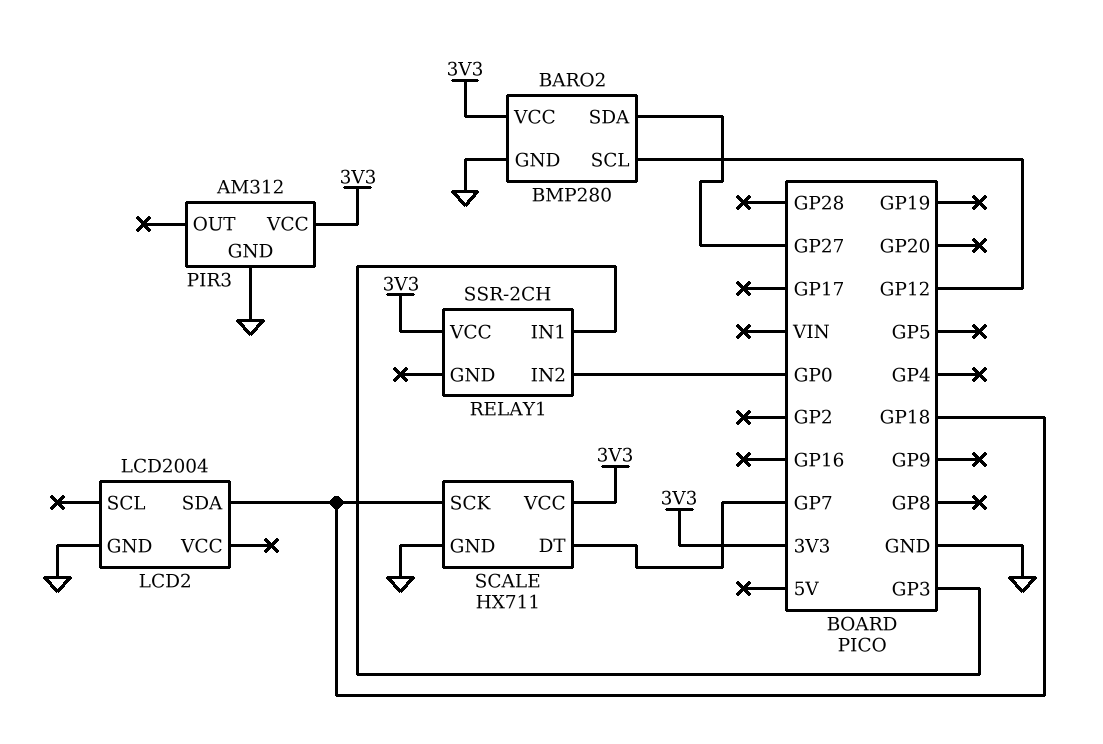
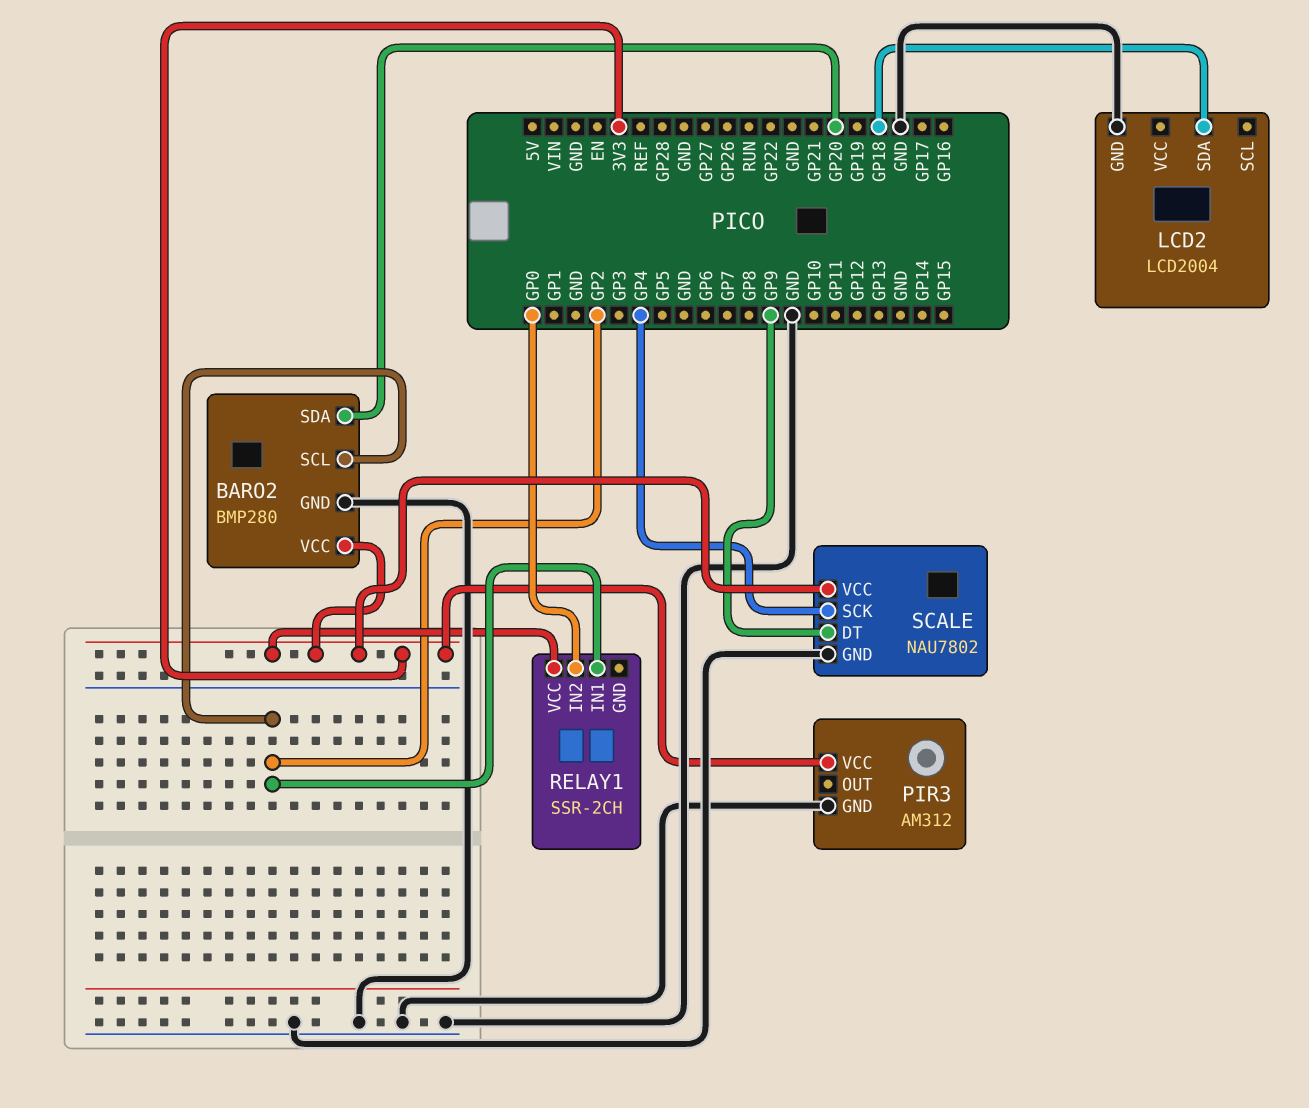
BARO2 pin SCL: GP12 -> GP2
BARO2 pin SDA: GP27 -> GP20
RELAY1 pin IN1: GP3 -> GP2
SCALE: HX711 -> NAU7802
SCALE pin DT: GP7 -> GP9
SCALE pin SCK: GP18 -> GP4

